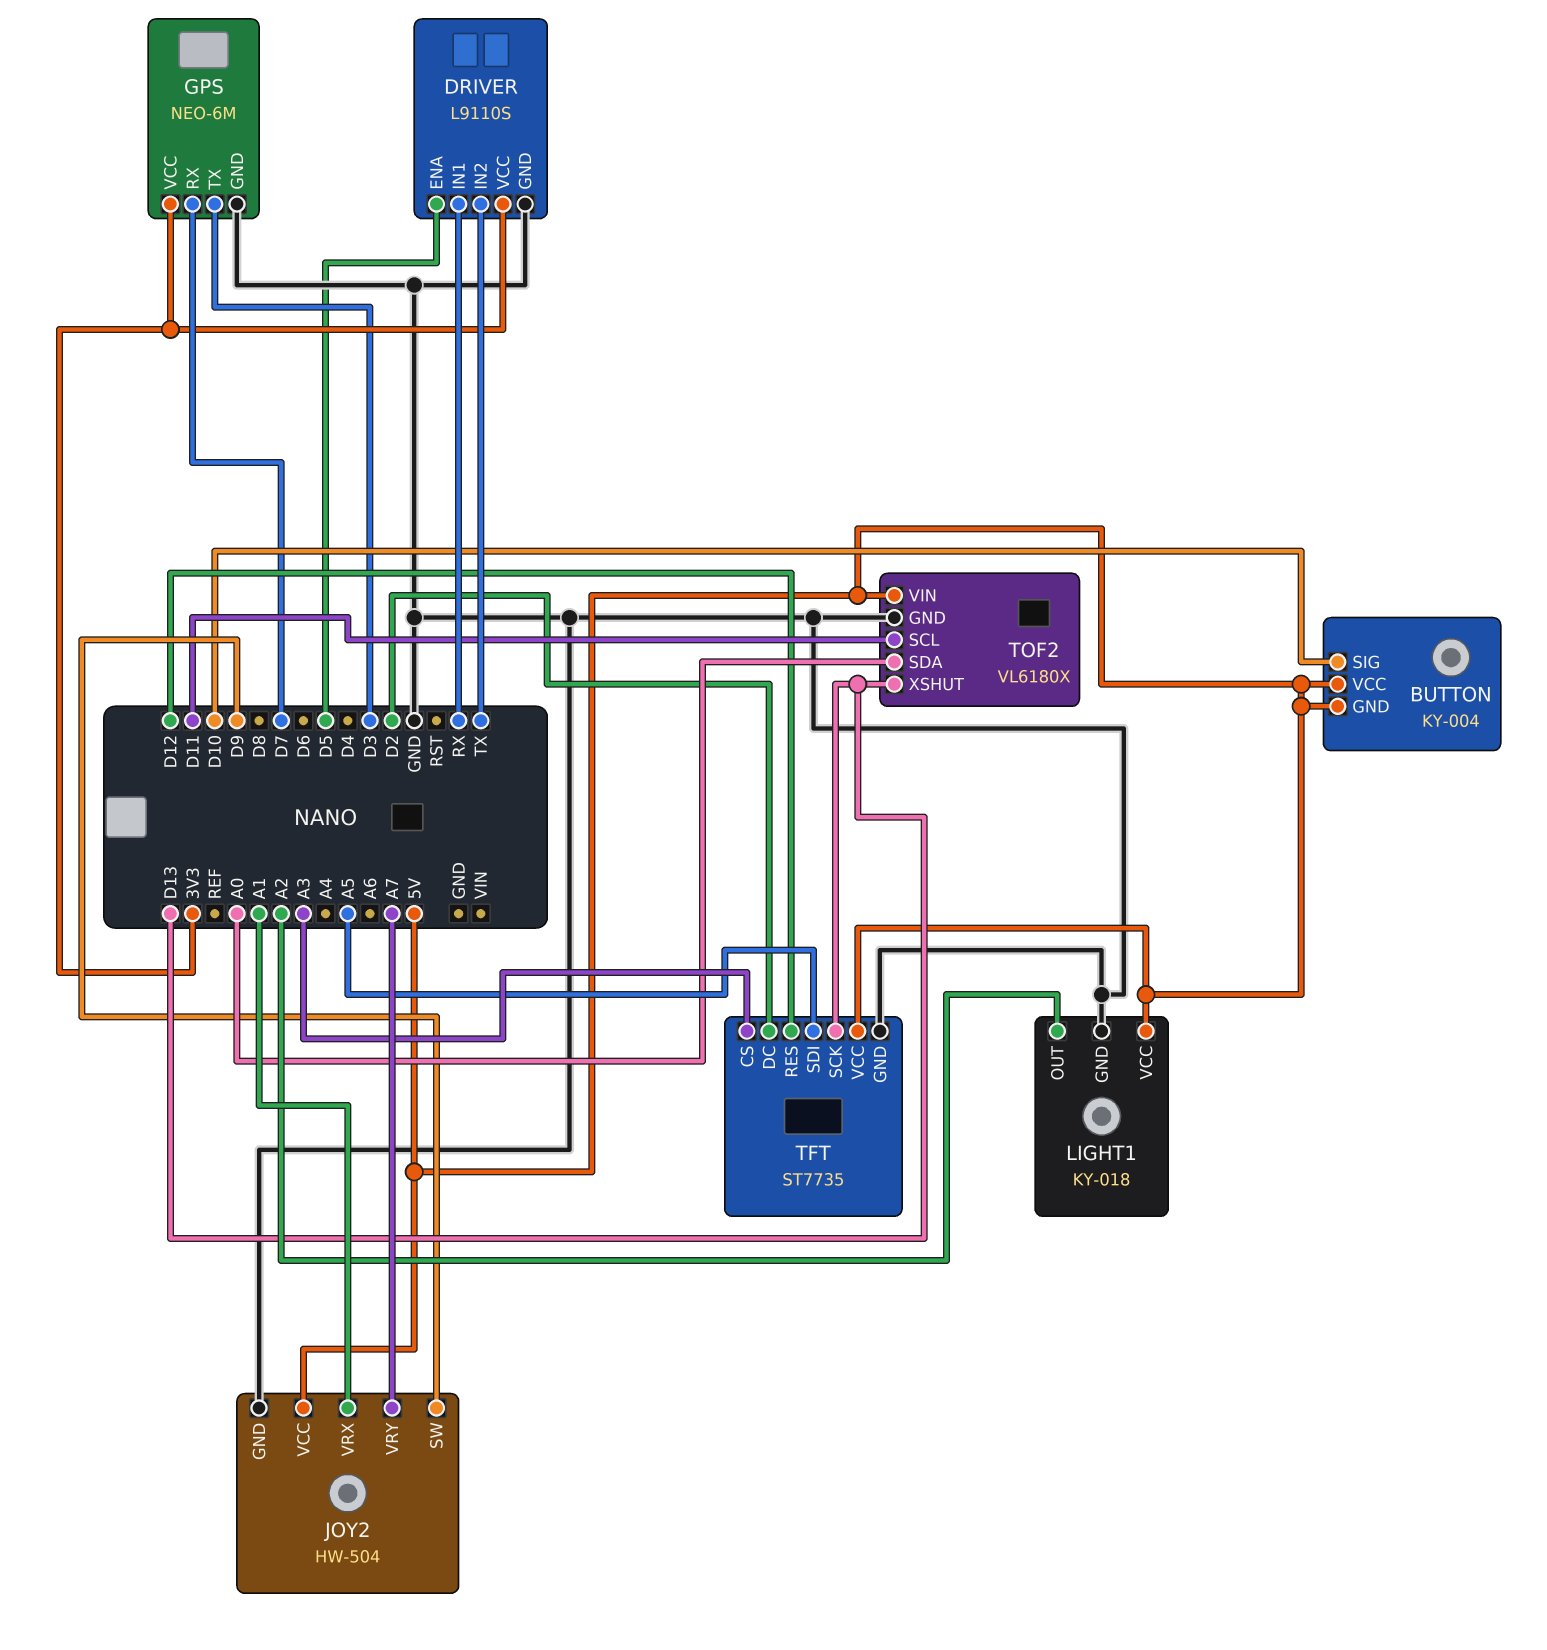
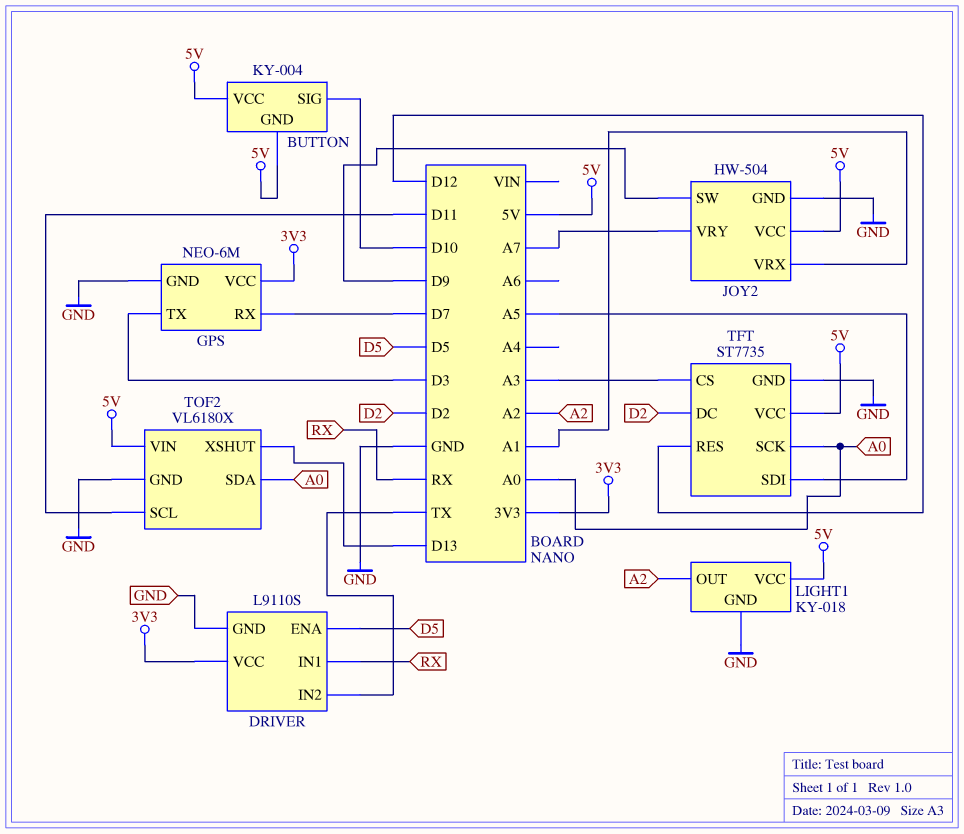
TFT pin SCK: D13 -> A0

